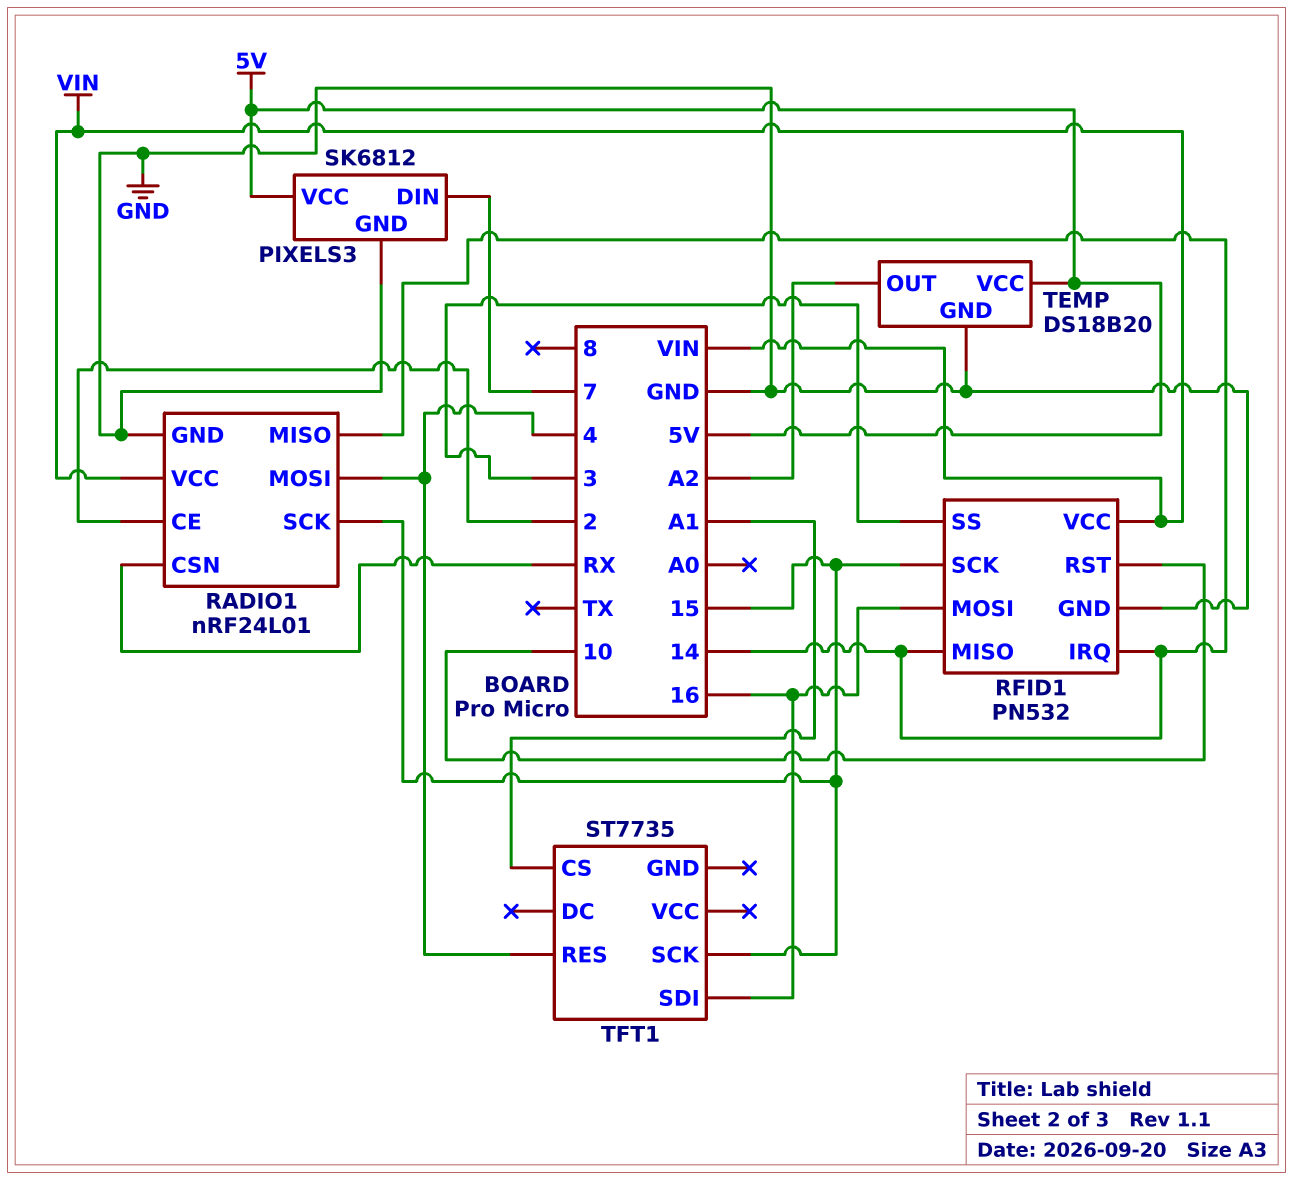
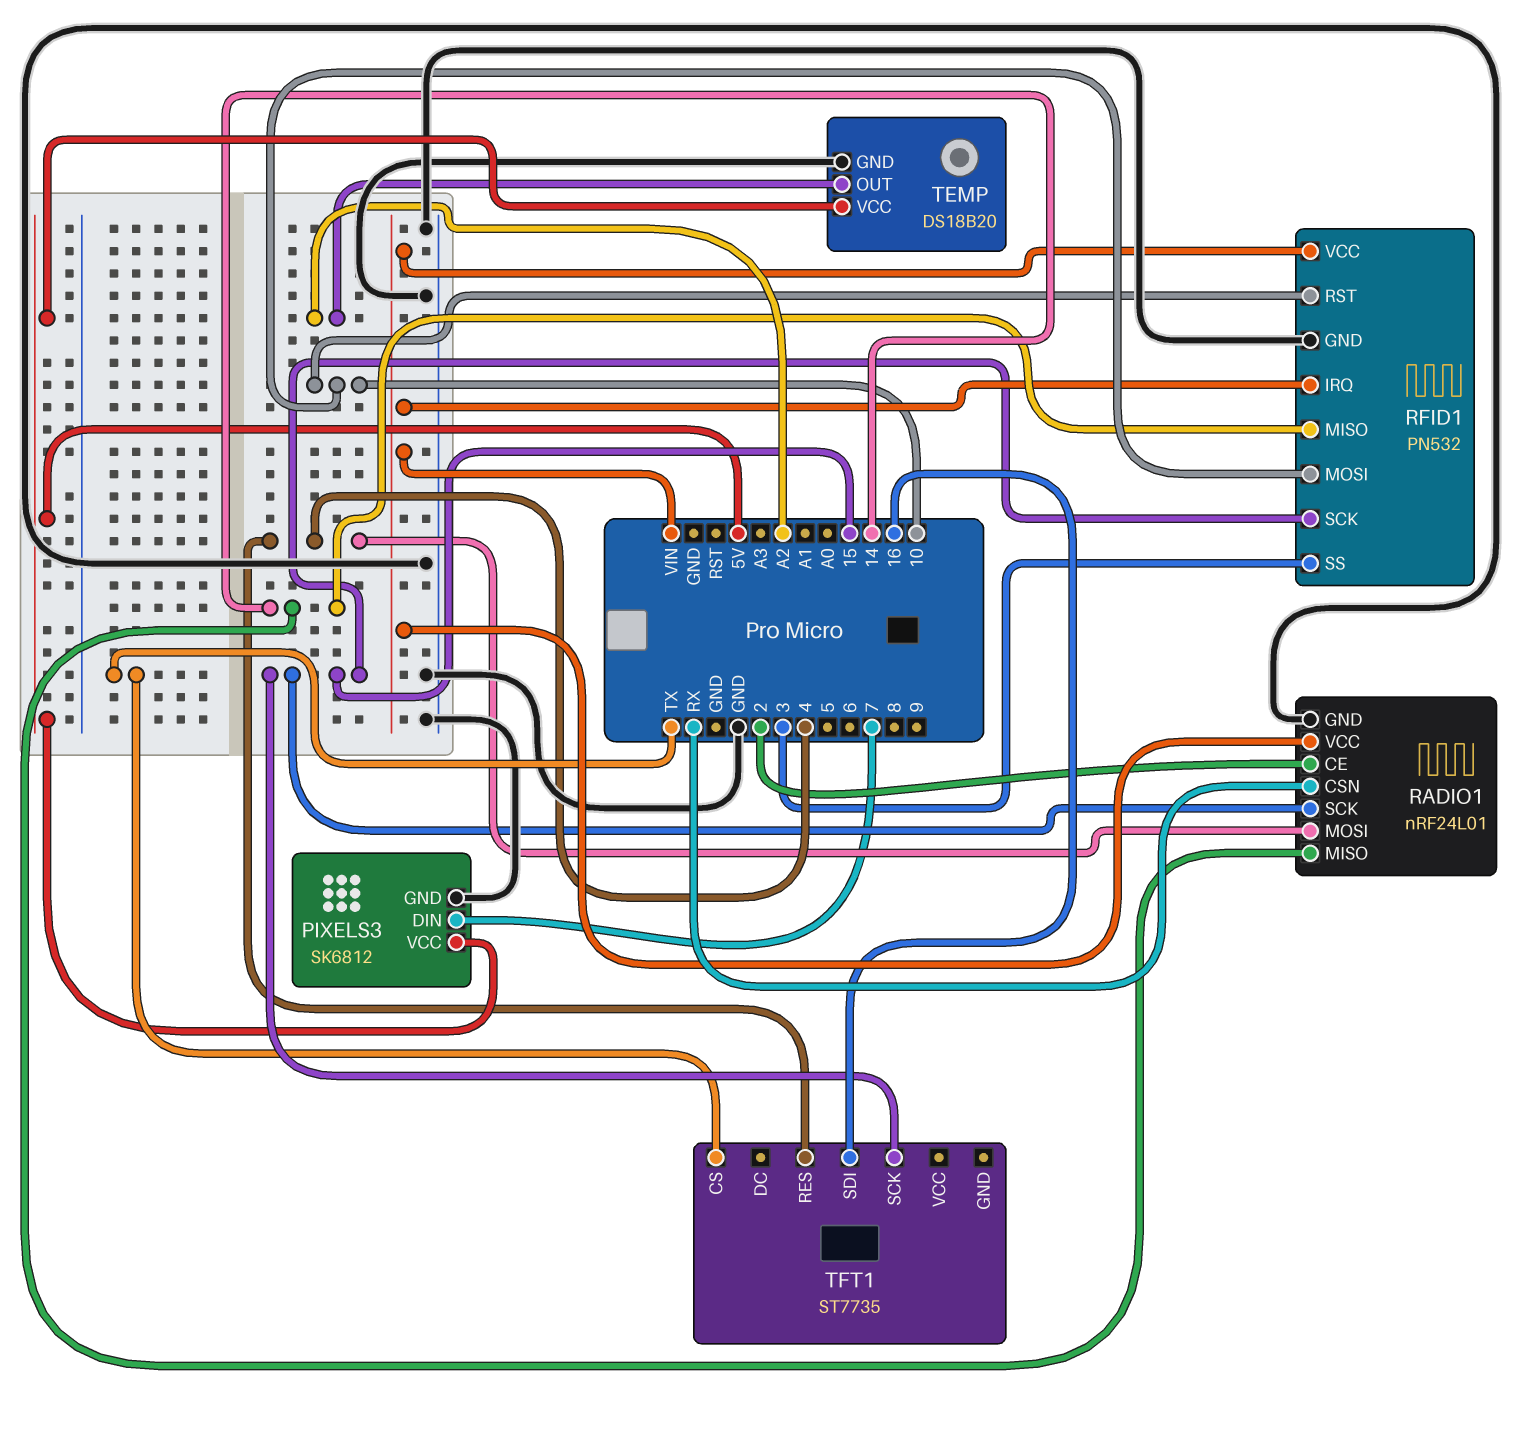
RFID1 pin IRQ: 14 -> VIN
RFID1 pin MOSI: 16 -> 10
TFT1 pin CS: A1 -> TX

